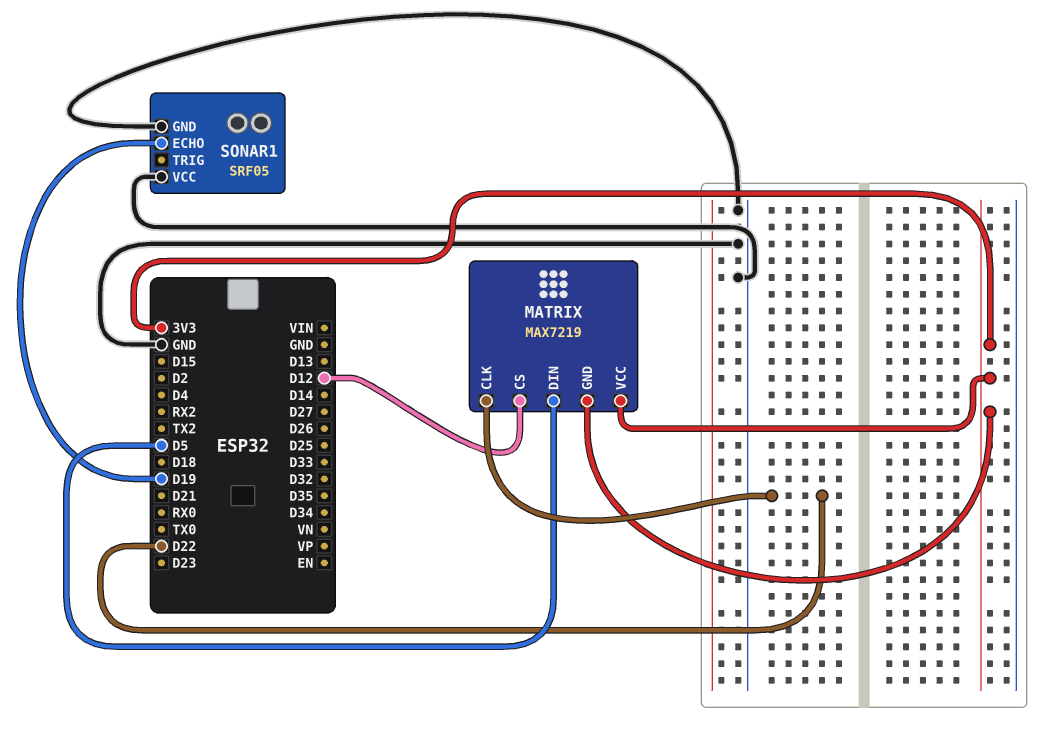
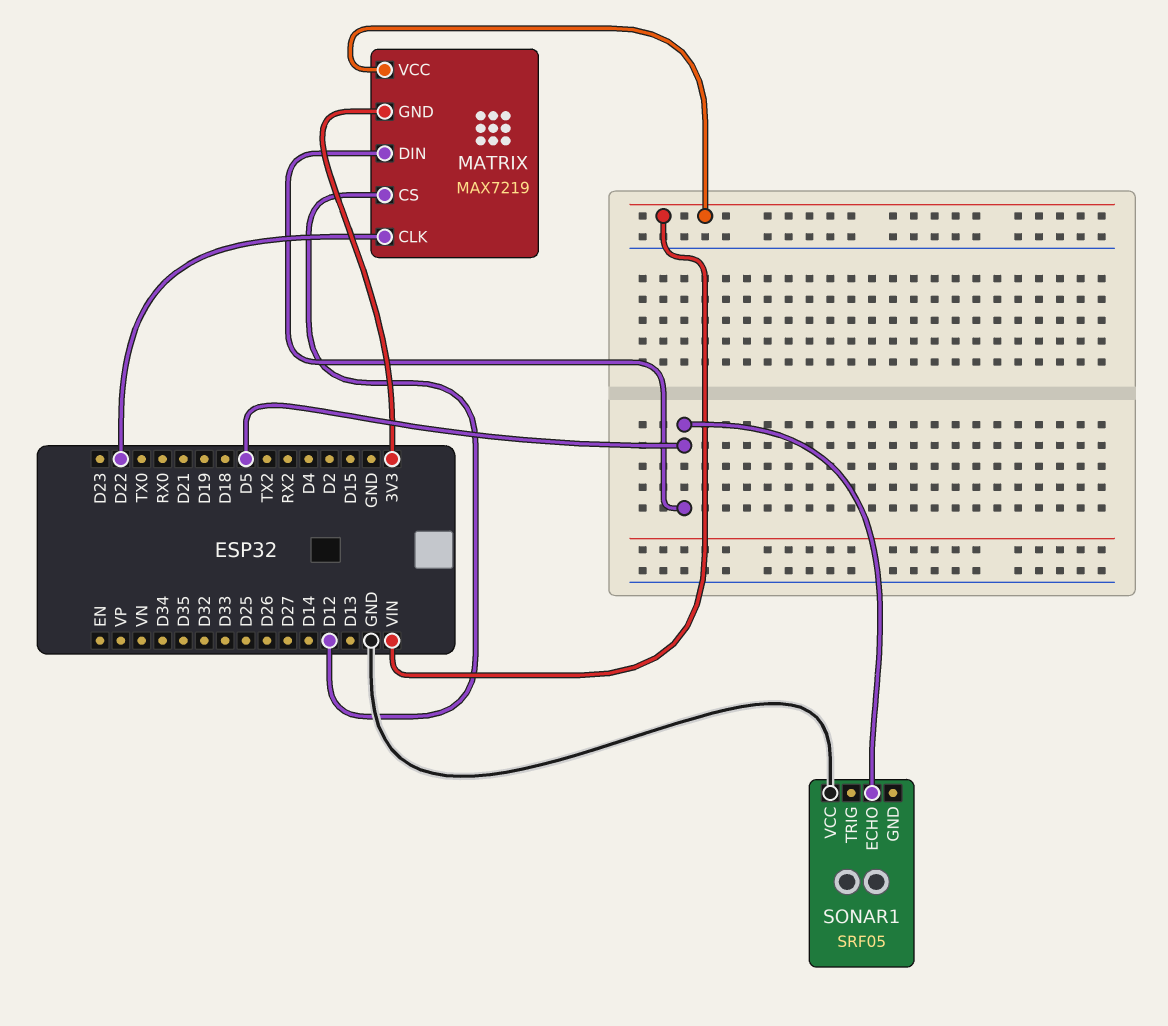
MATRIX pin VCC: 3V3 -> VIN
SONAR1 pin ECHO: D19 -> D5
SONAR1 pin GND: GND -> none

